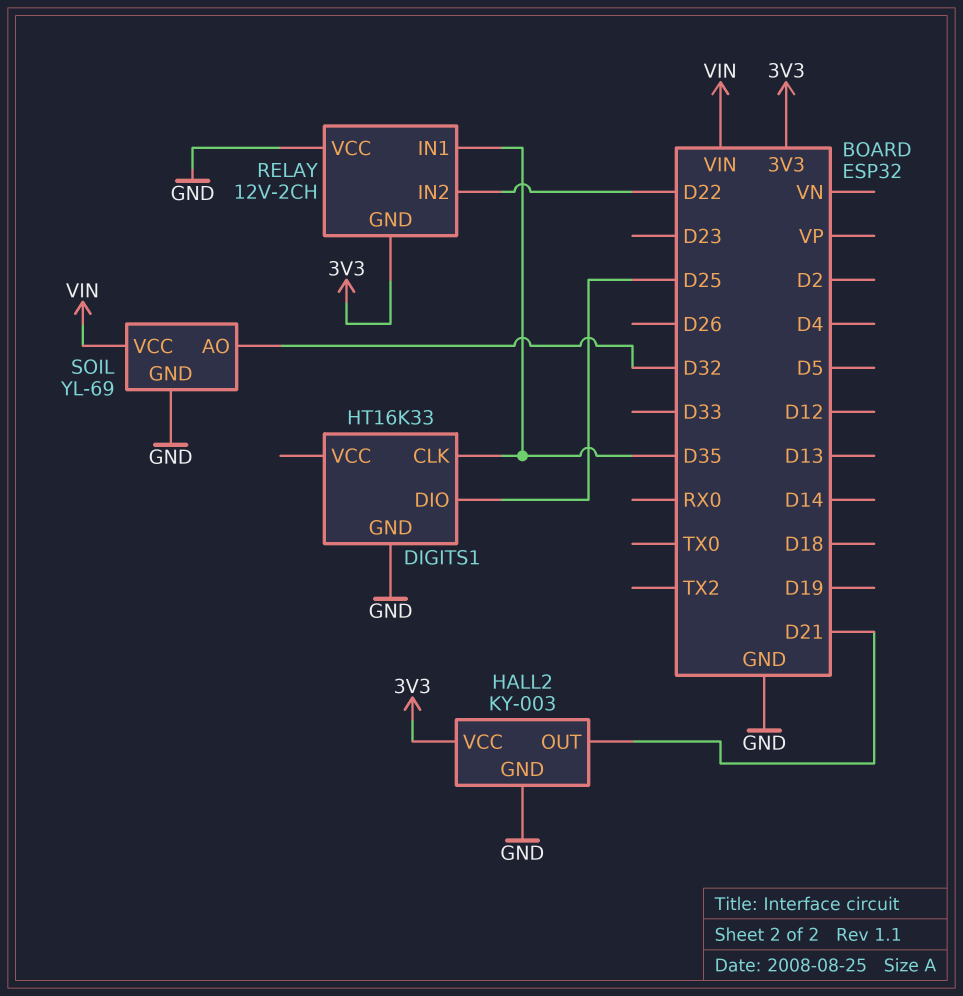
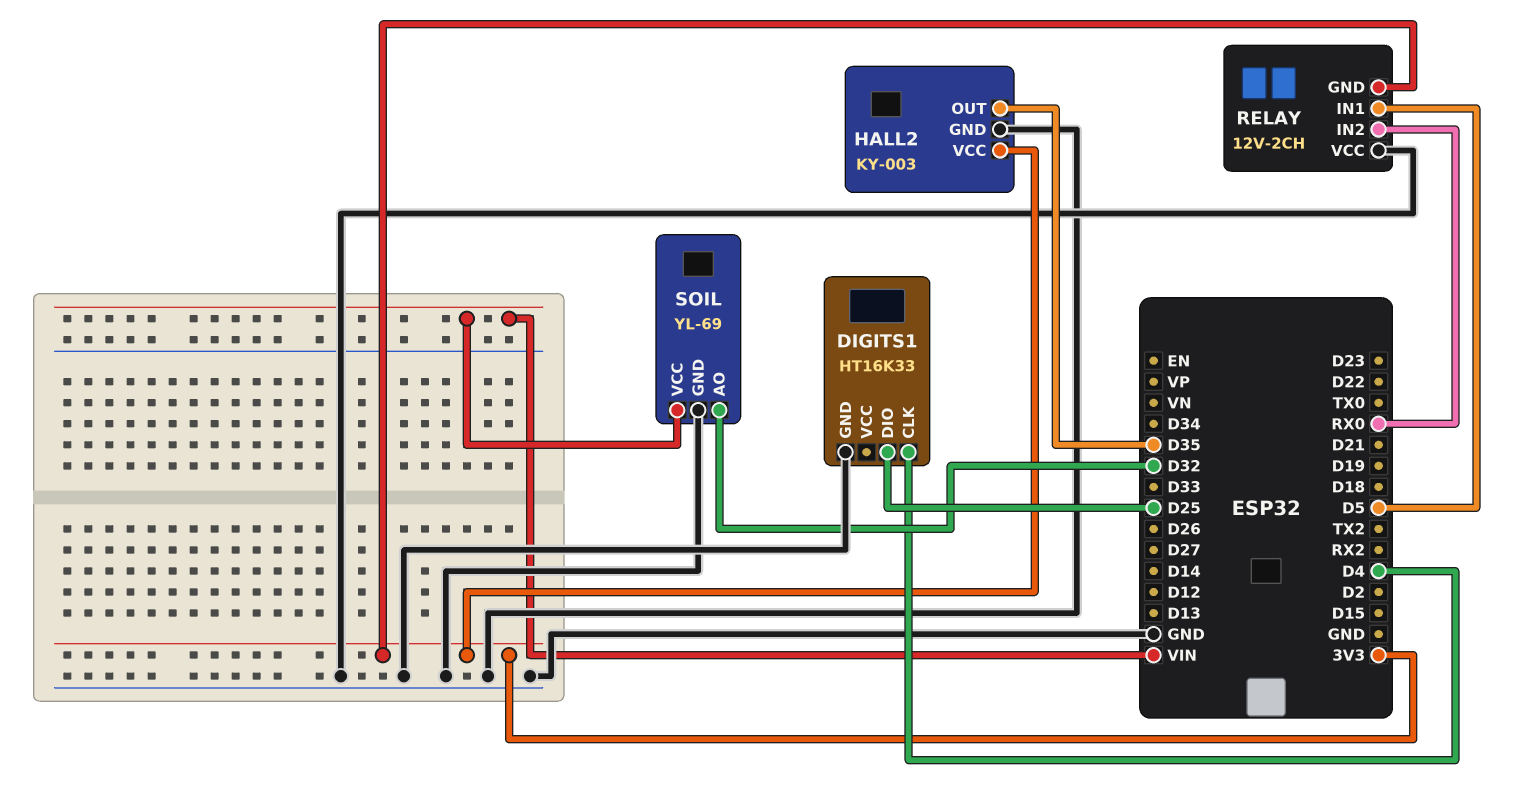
DIGITS1 pin CLK: D35 -> D4
HALL2 pin OUT: D21 -> D35
RELAY pin IN1: D35 -> D5
RELAY pin IN2: D22 -> RX0

